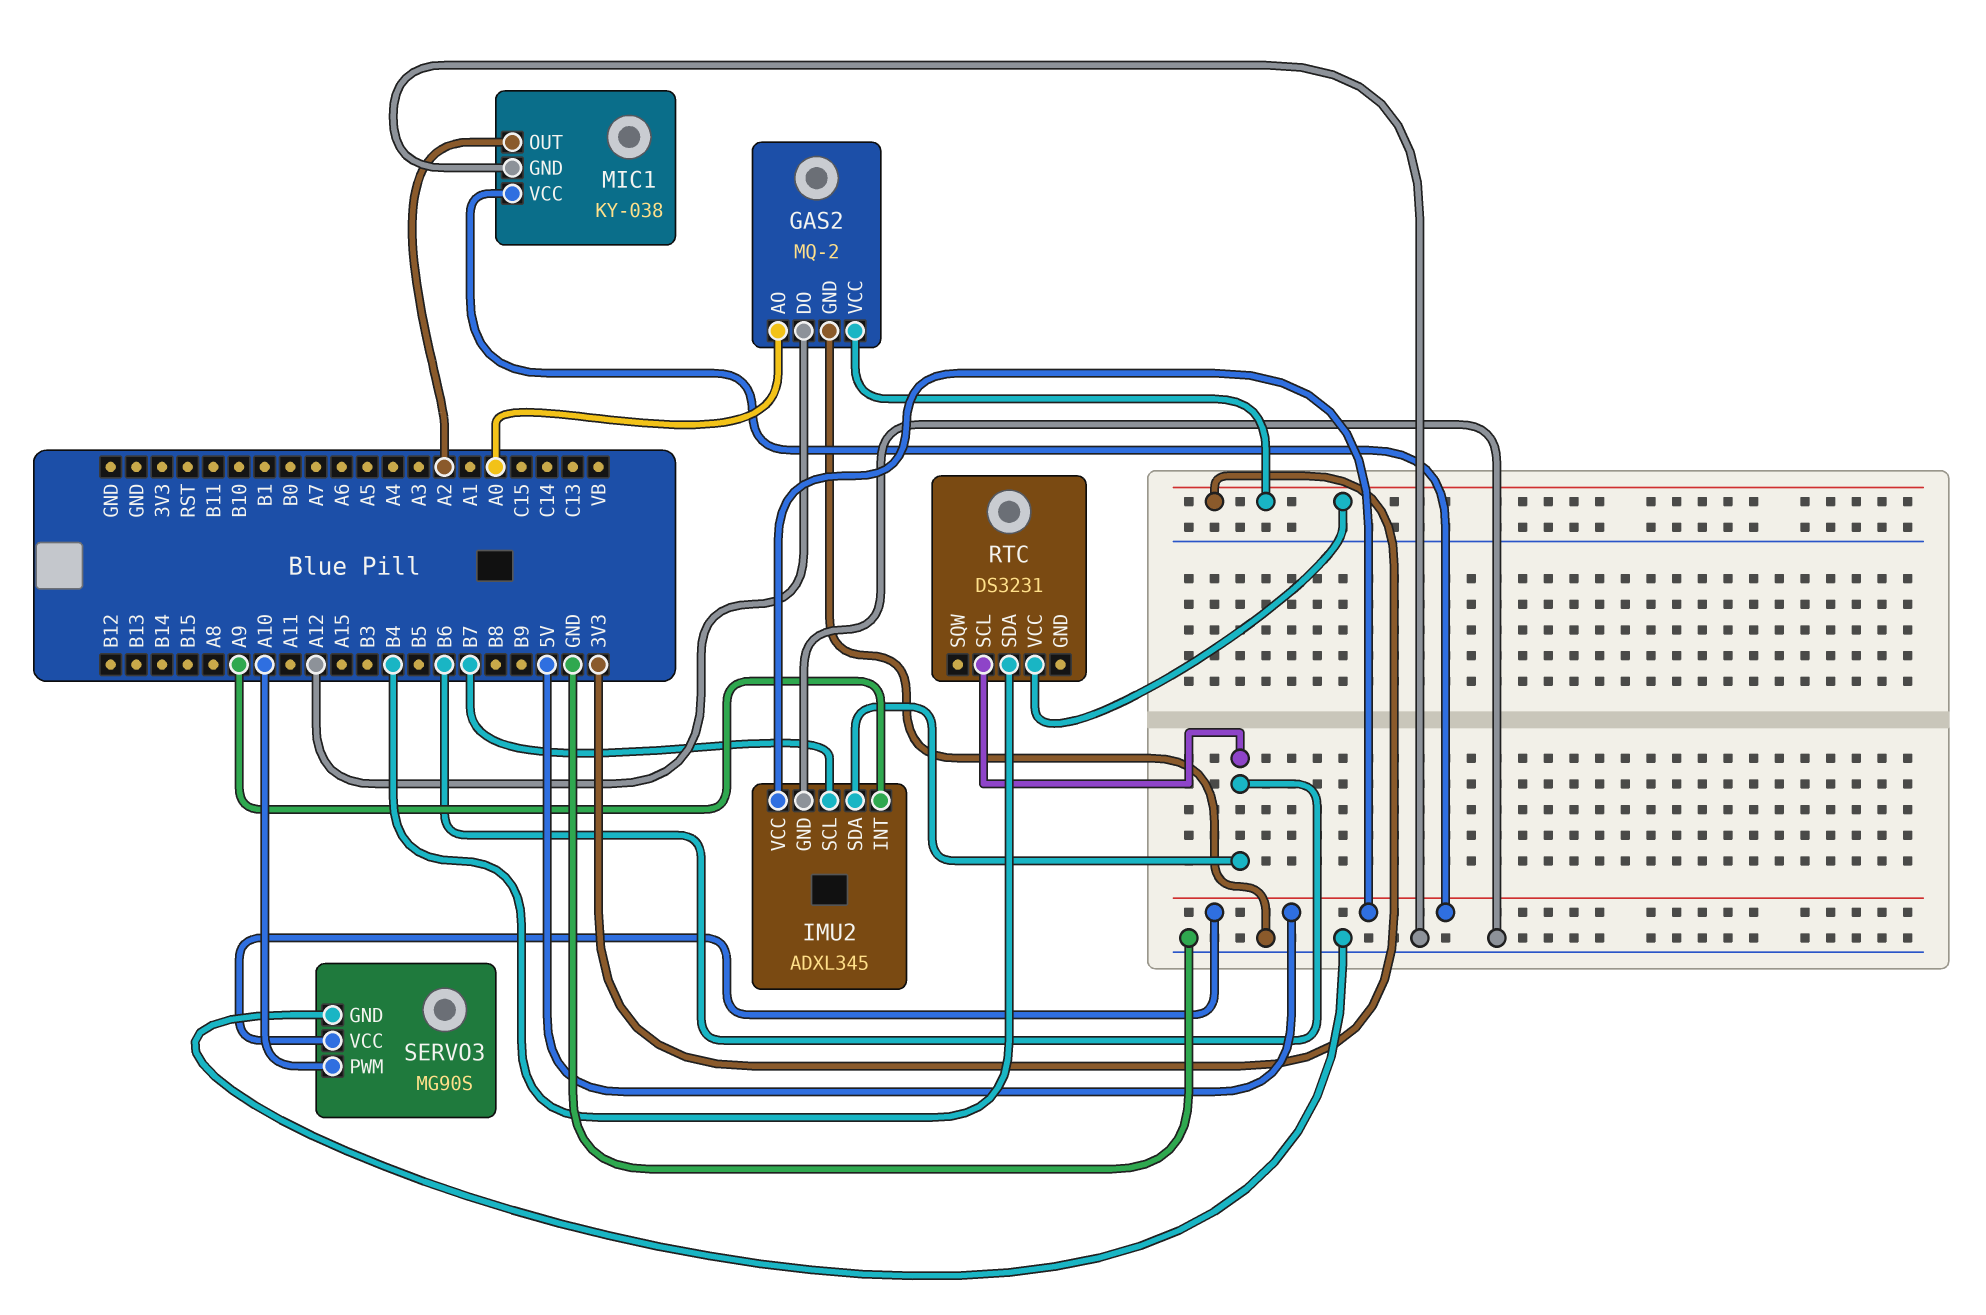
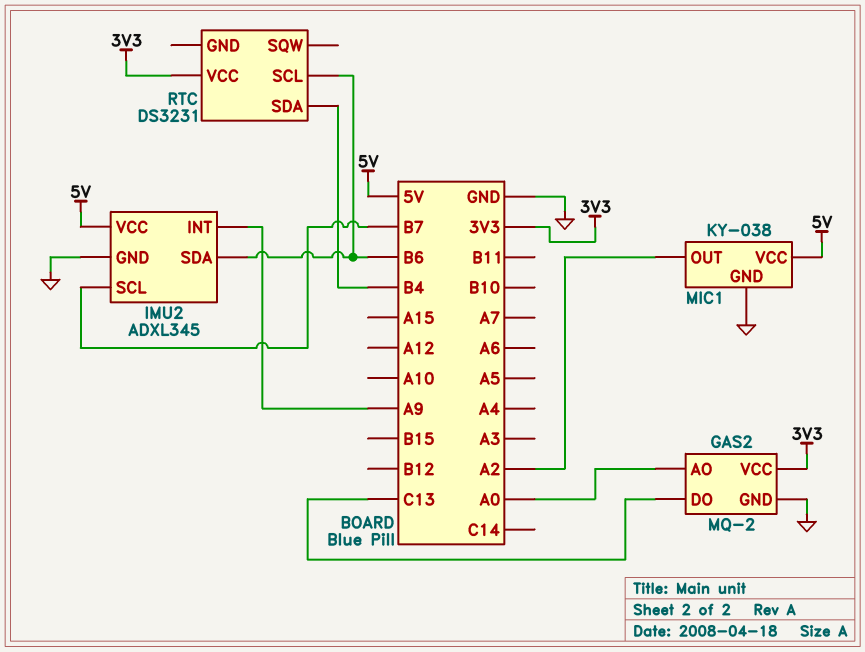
GAS2 pin DO: A12 -> C13
SERVO3: MG90S -> none
SERVO3 pin GND: GND -> none
SERVO3 pin PWM: A10 -> none
SERVO3 pin VCC: 5V -> none

